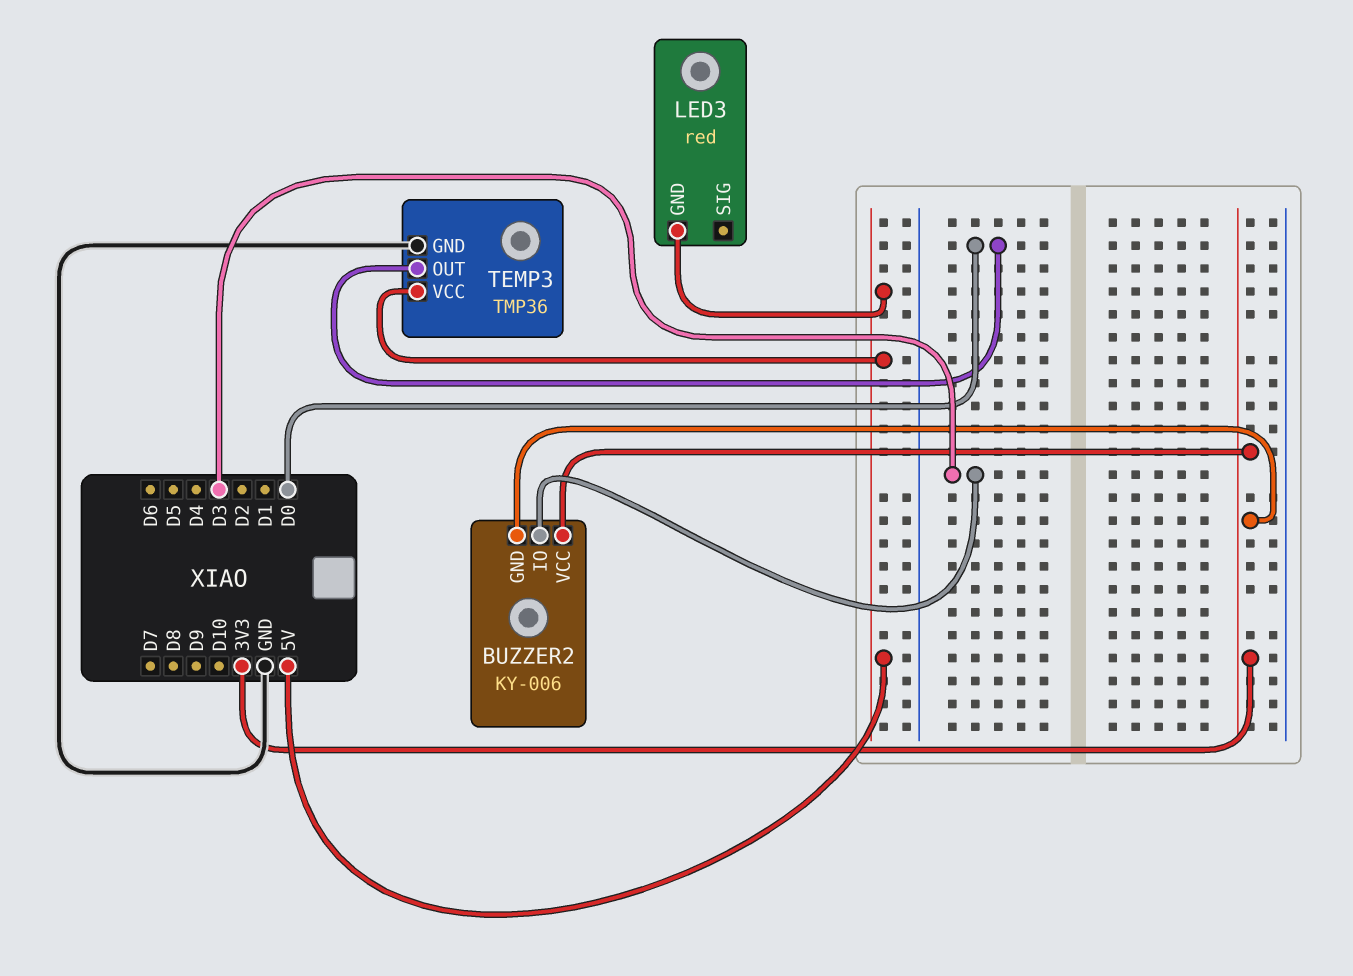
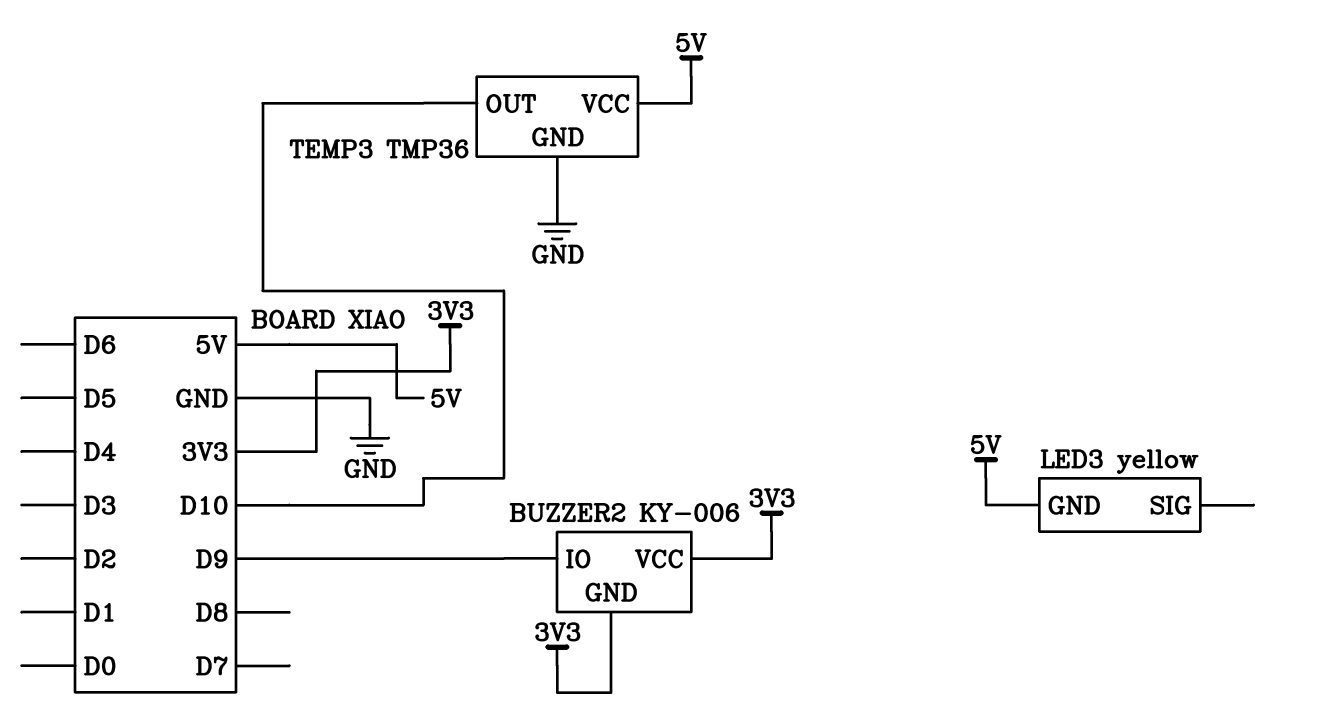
BUZZER2 pin IO: D3 -> D9
LED3: red -> yellow
TEMP3 pin OUT: D0 -> D10

